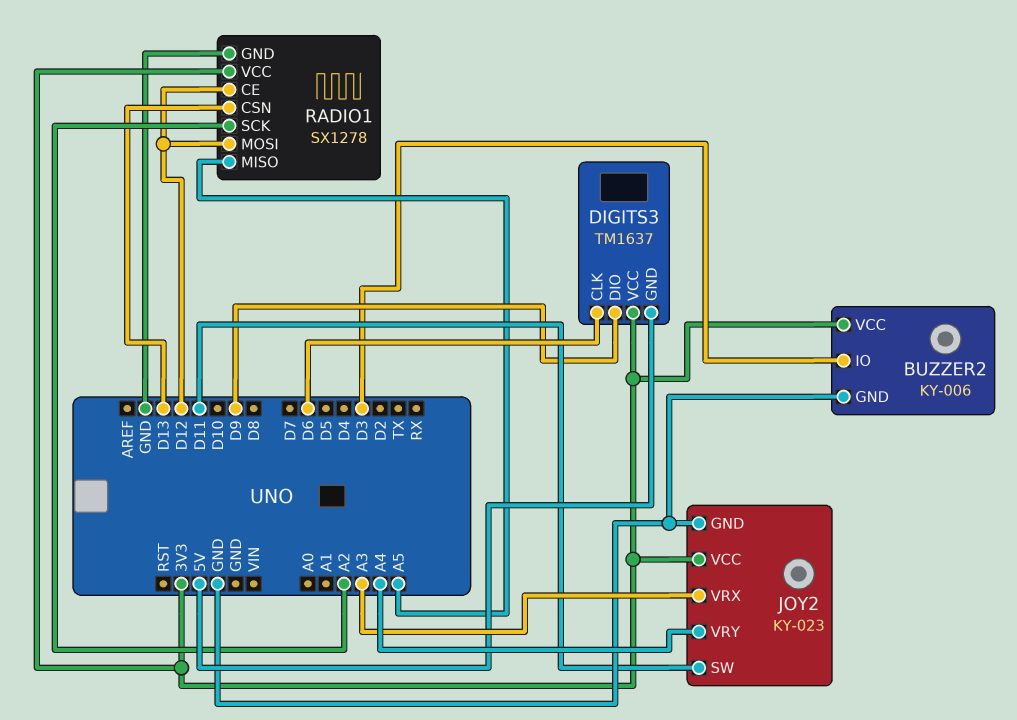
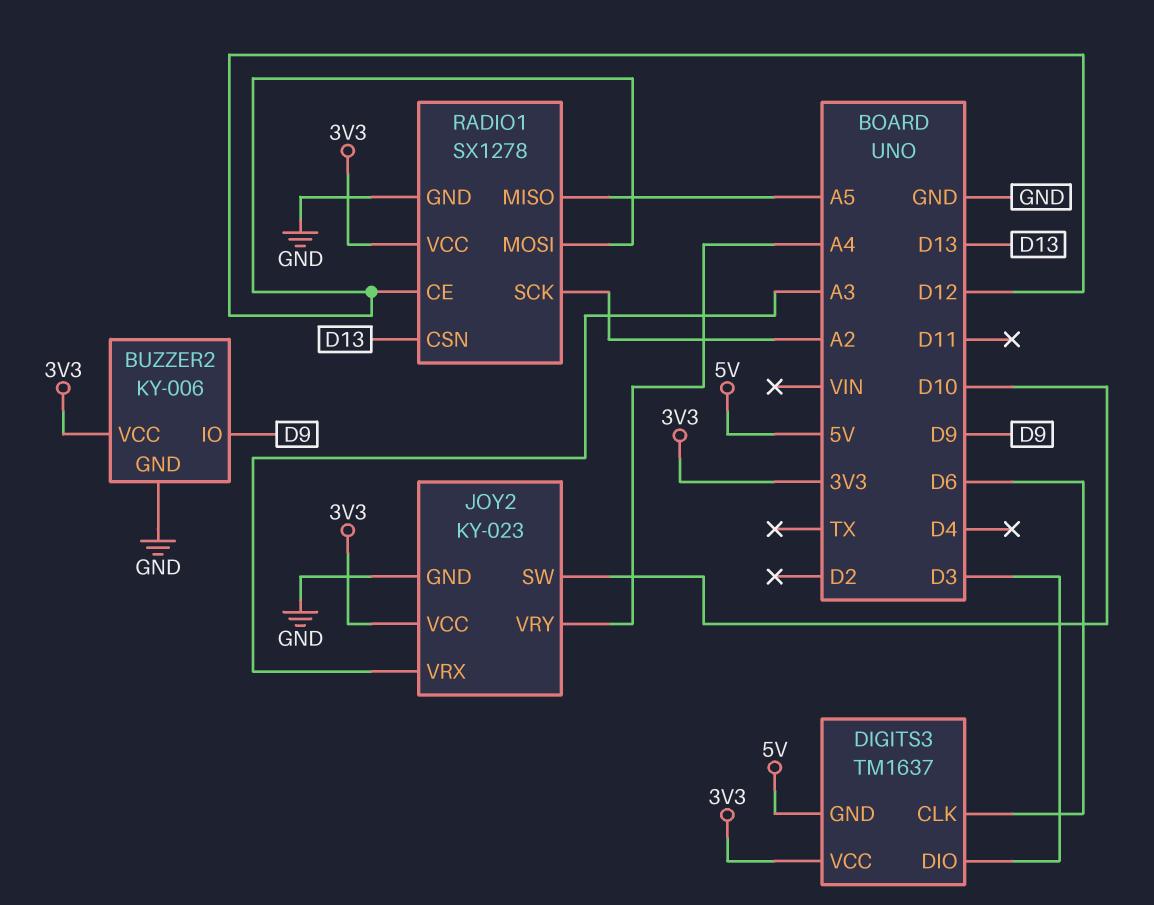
BUZZER2 pin IO: D3 -> D9
DIGITS3 pin DIO: D9 -> D3
JOY2 pin SW: D11 -> D10

